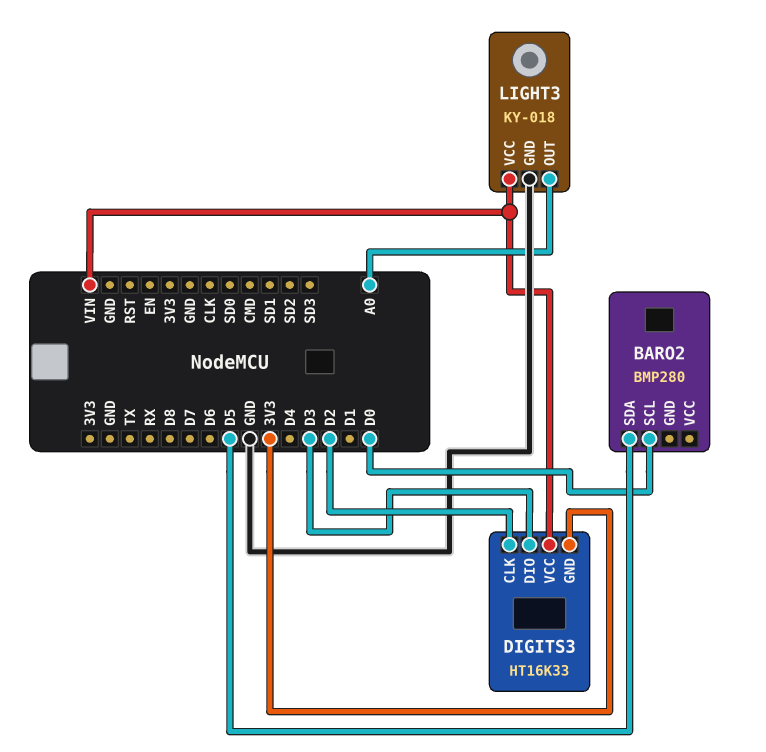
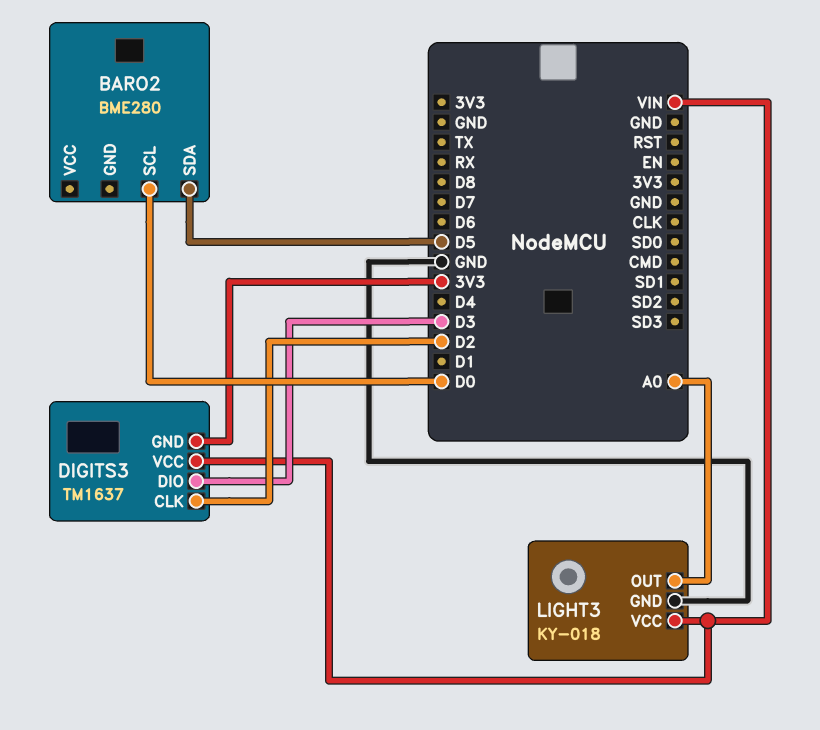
BARO2: BMP280 -> BME280
DIGITS3: HT16K33 -> TM1637

